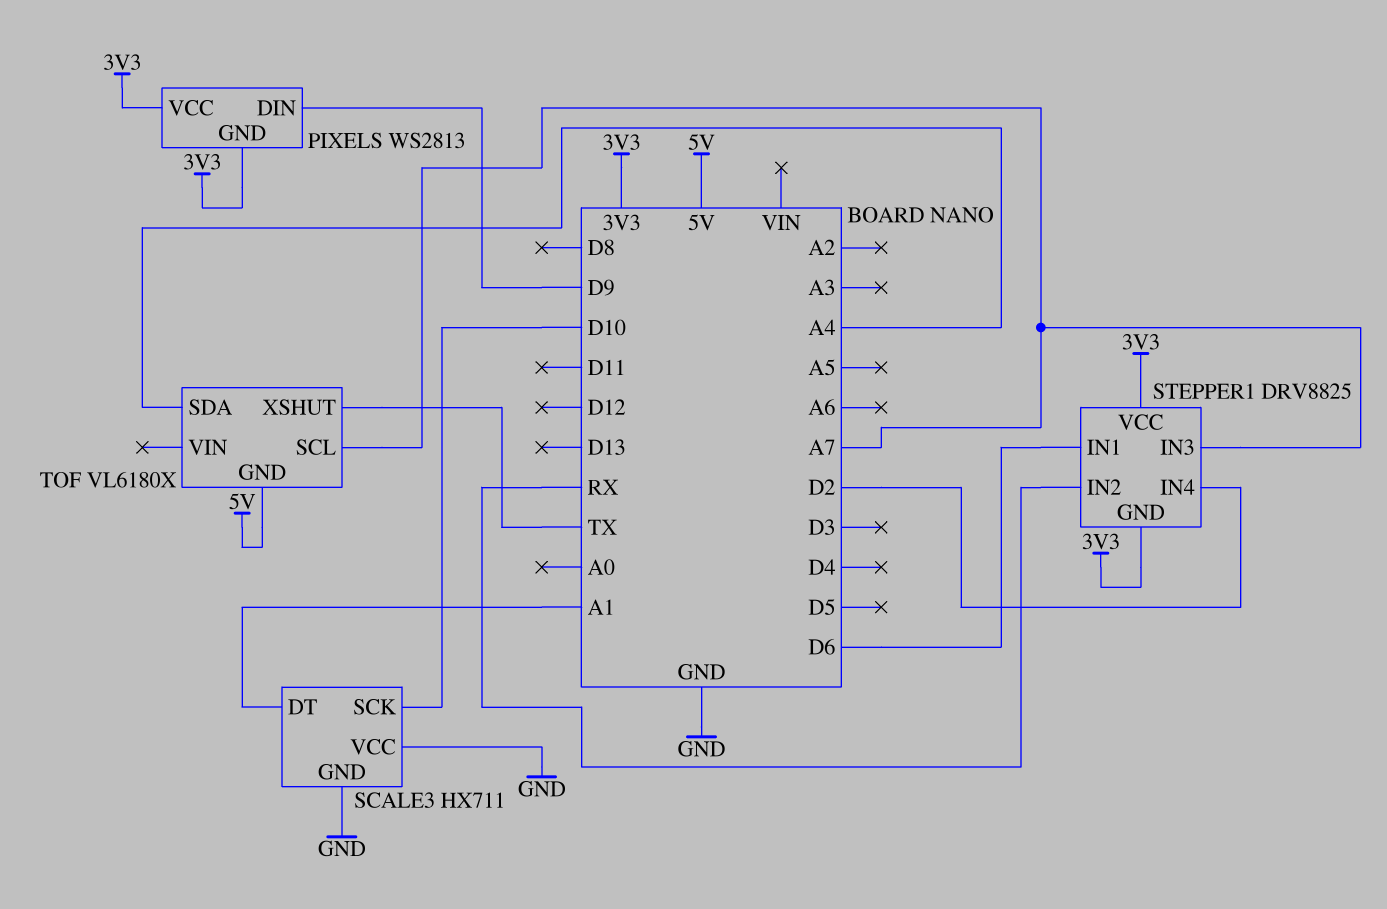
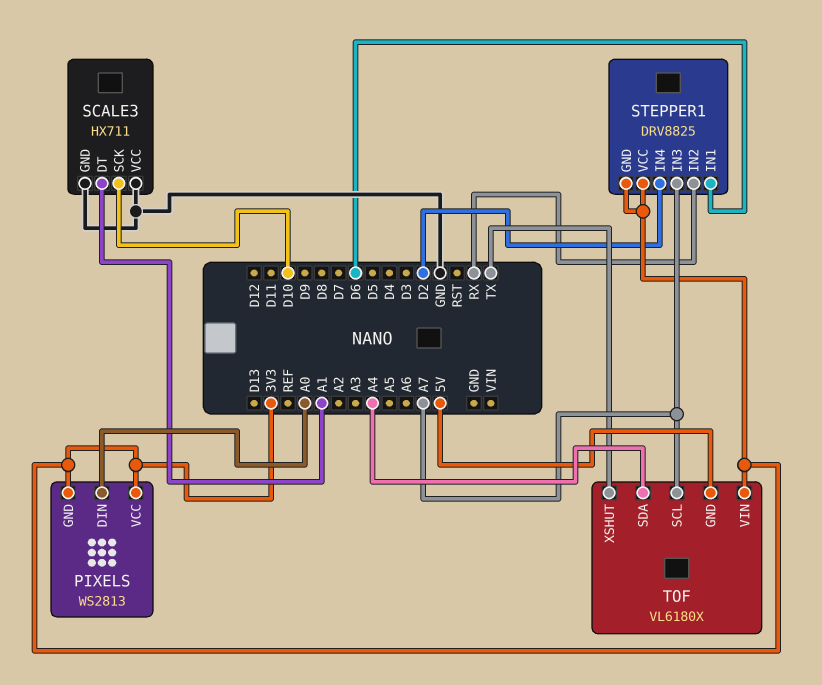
PIXELS pin DIN: D9 -> A0
TOF pin VIN: none -> 3V3

